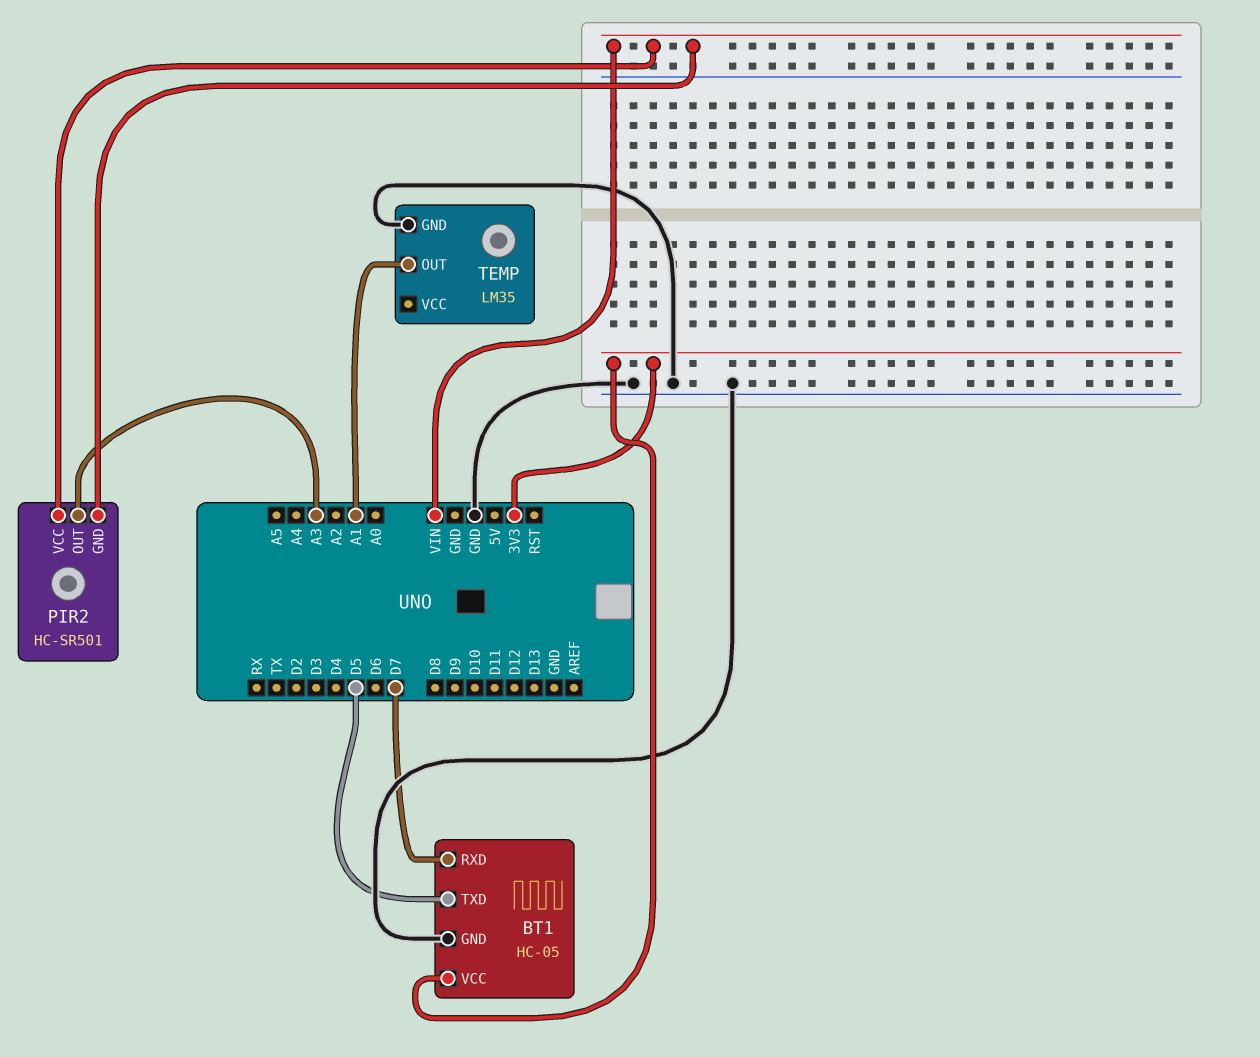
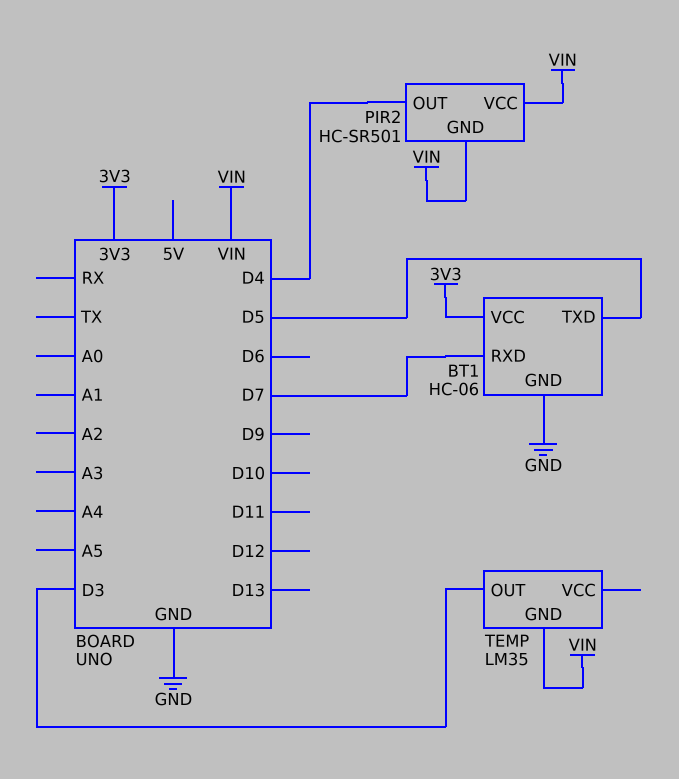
BT1: HC-05 -> HC-06
PIR2 pin OUT: A3 -> D4
TEMP pin GND: GND -> VIN
TEMP pin OUT: A1 -> D3

